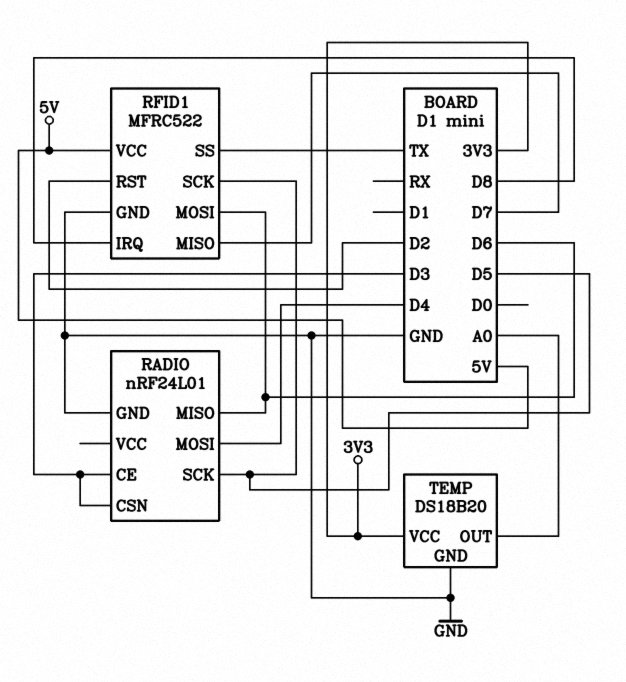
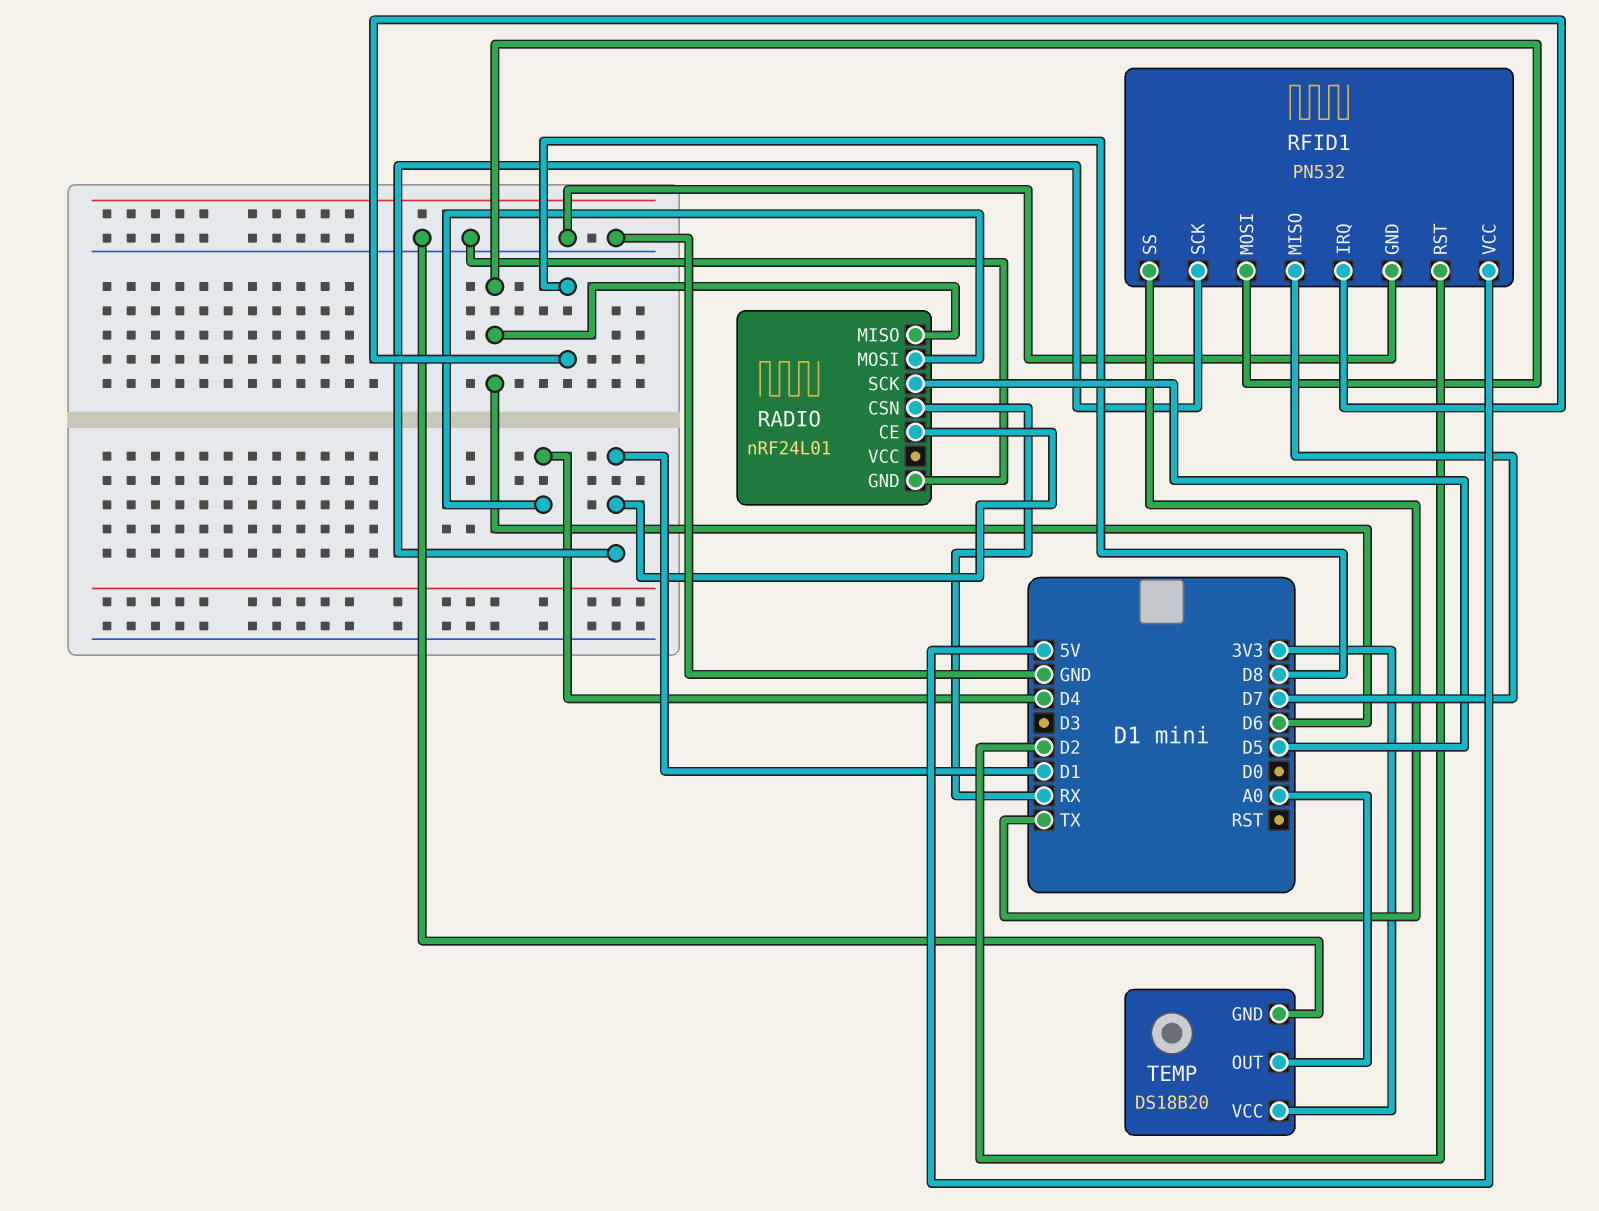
RADIO pin CE: D3 -> D1
RADIO pin CSN: D3 -> RX
RFID1: MFRC522 -> PN532
RFID1 pin SCK: D5 -> D1

